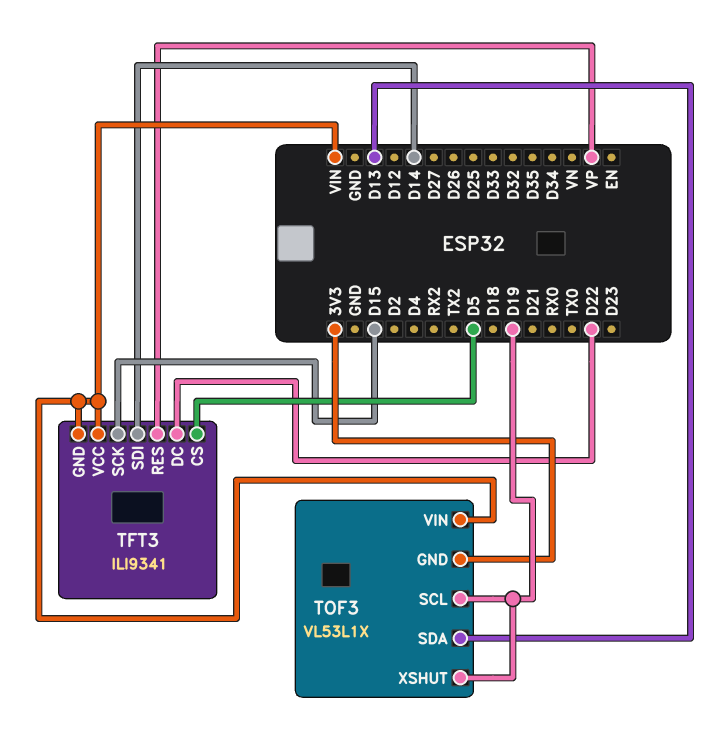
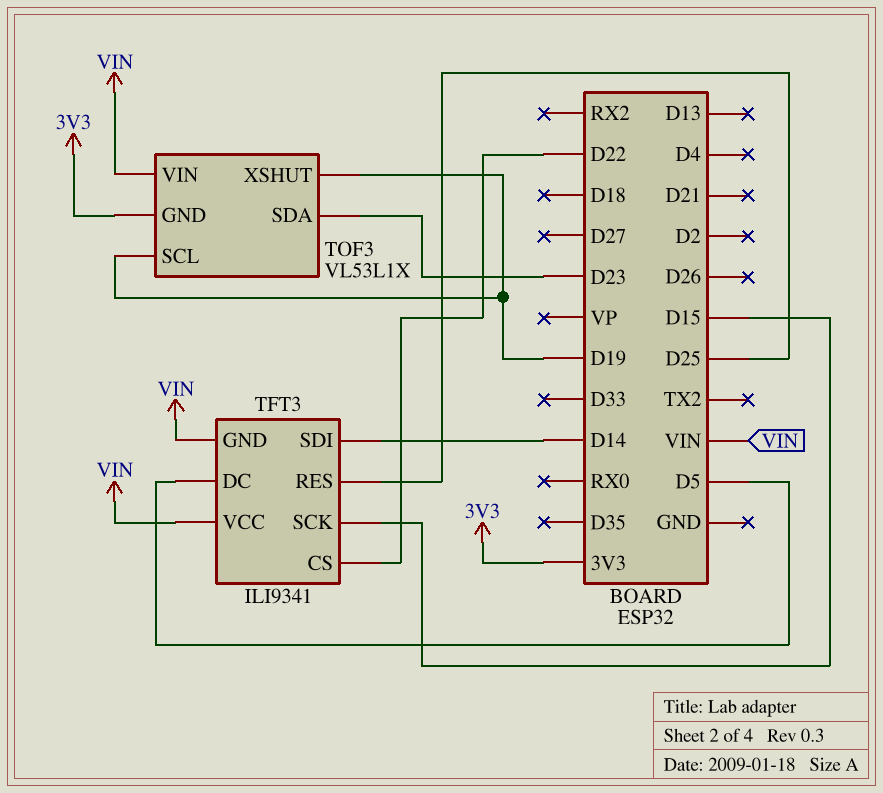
TFT3 pin CS: D5 -> D22
TFT3 pin DC: D22 -> D5
TFT3 pin RES: VP -> D25
TOF3 pin SDA: D13 -> D23

